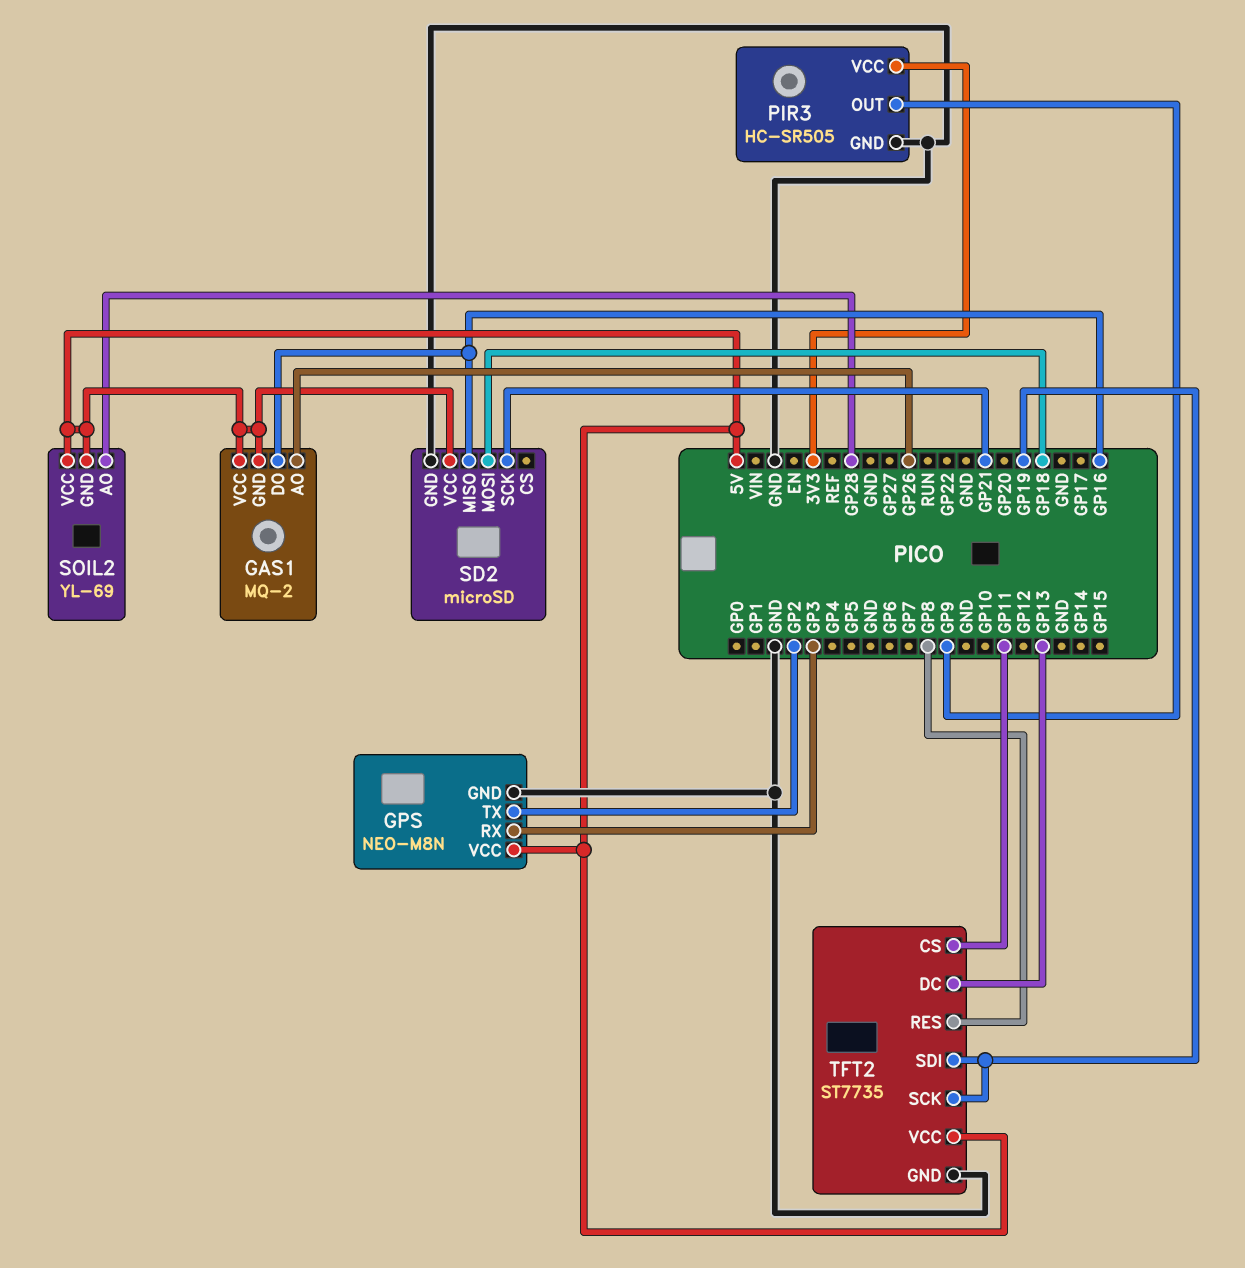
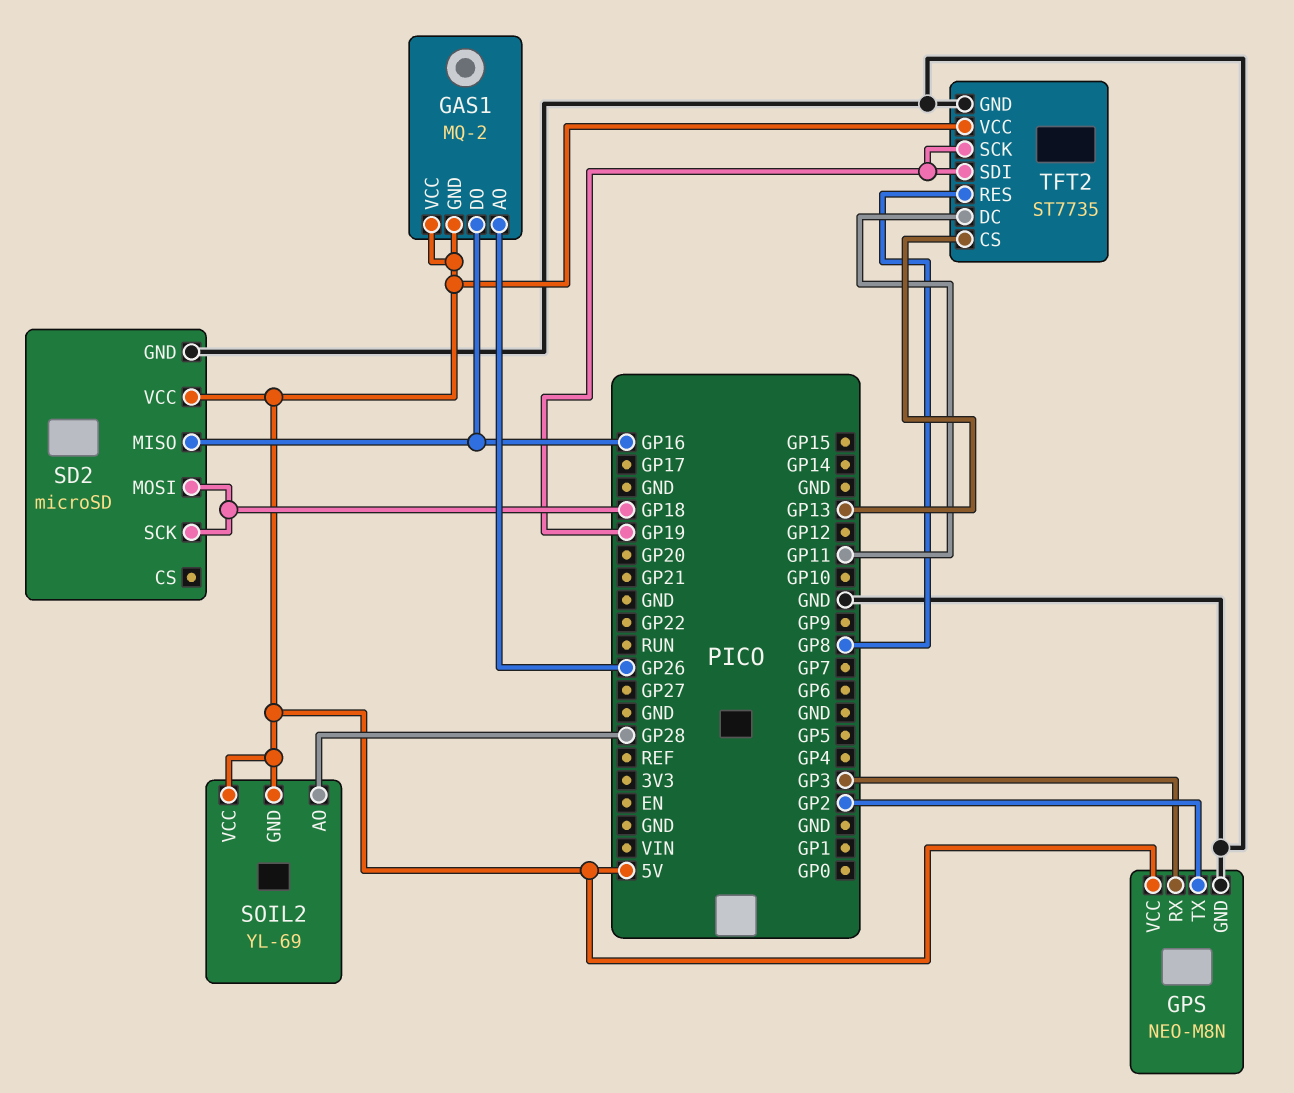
PIR3: HC-SR505 -> none
PIR3 pin GND: GND -> none
PIR3 pin OUT: GP9 -> none
PIR3 pin VCC: 3V3 -> none
SD2 pin SCK: GP21 -> GP18
TFT2 pin CS: GP11 -> GP13
TFT2 pin DC: GP13 -> GP11

